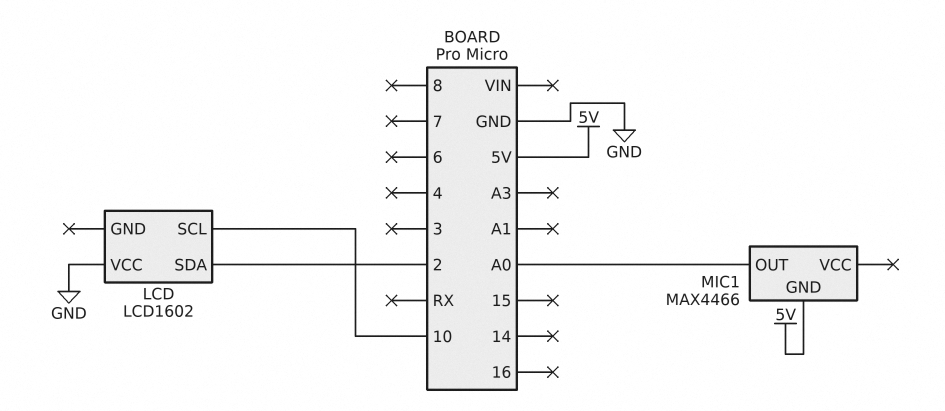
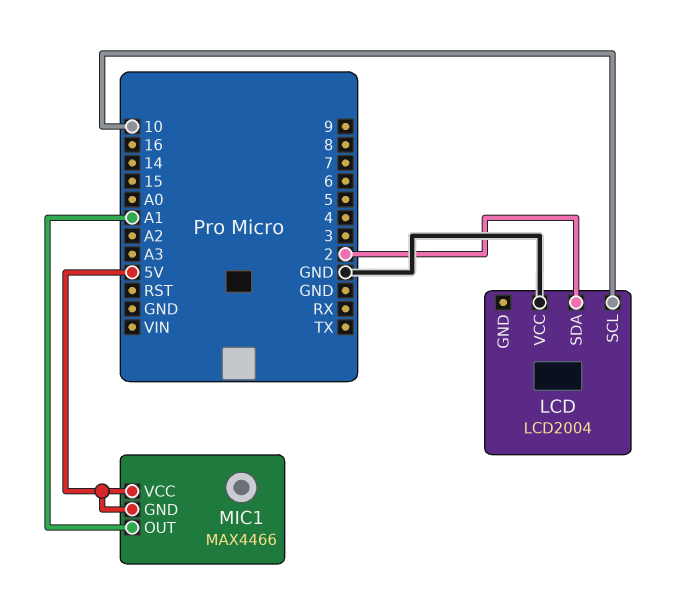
LCD: LCD1602 -> LCD2004
MIC1 pin OUT: A0 -> A1
MIC1 pin VCC: none -> 5V

